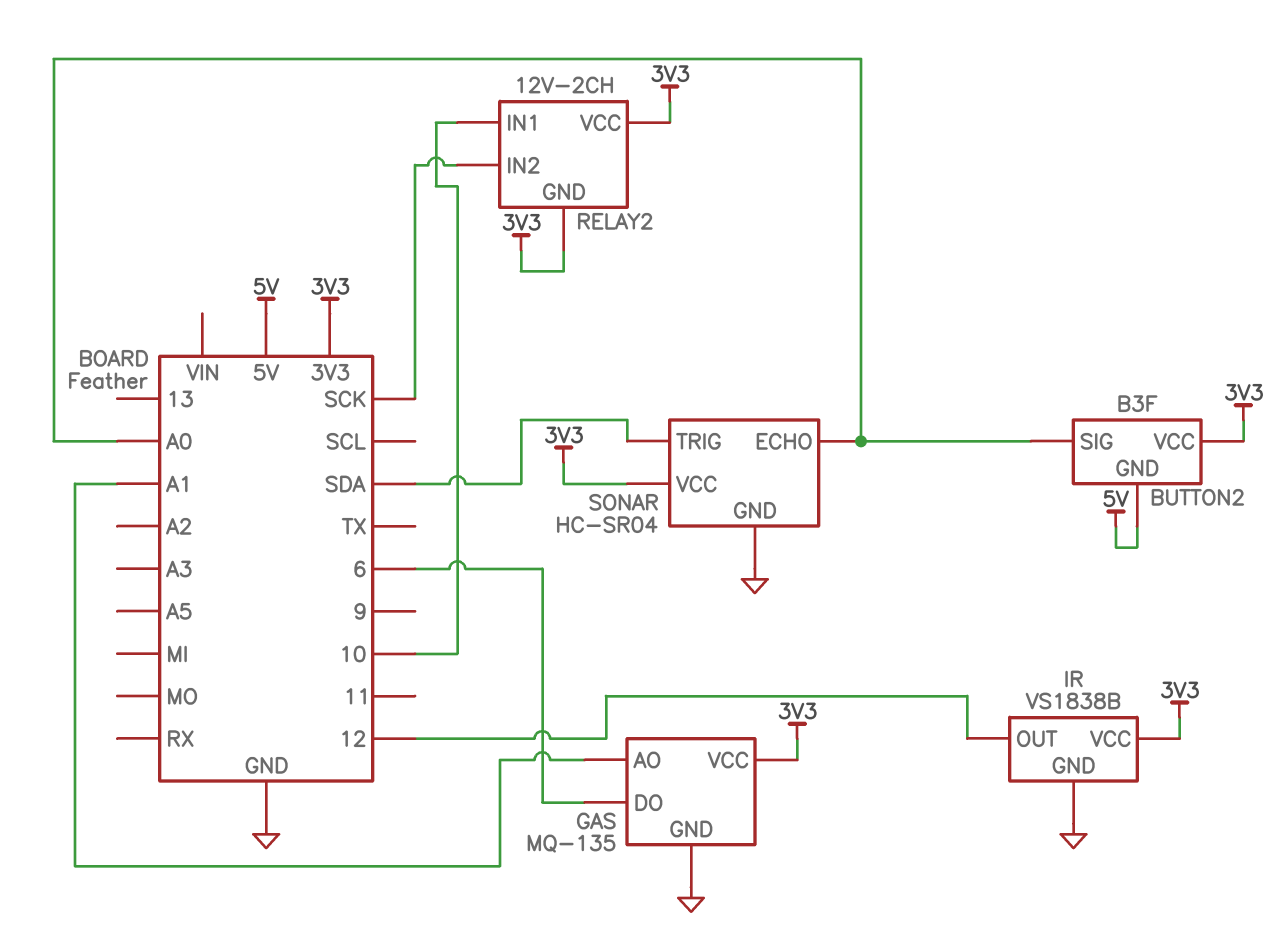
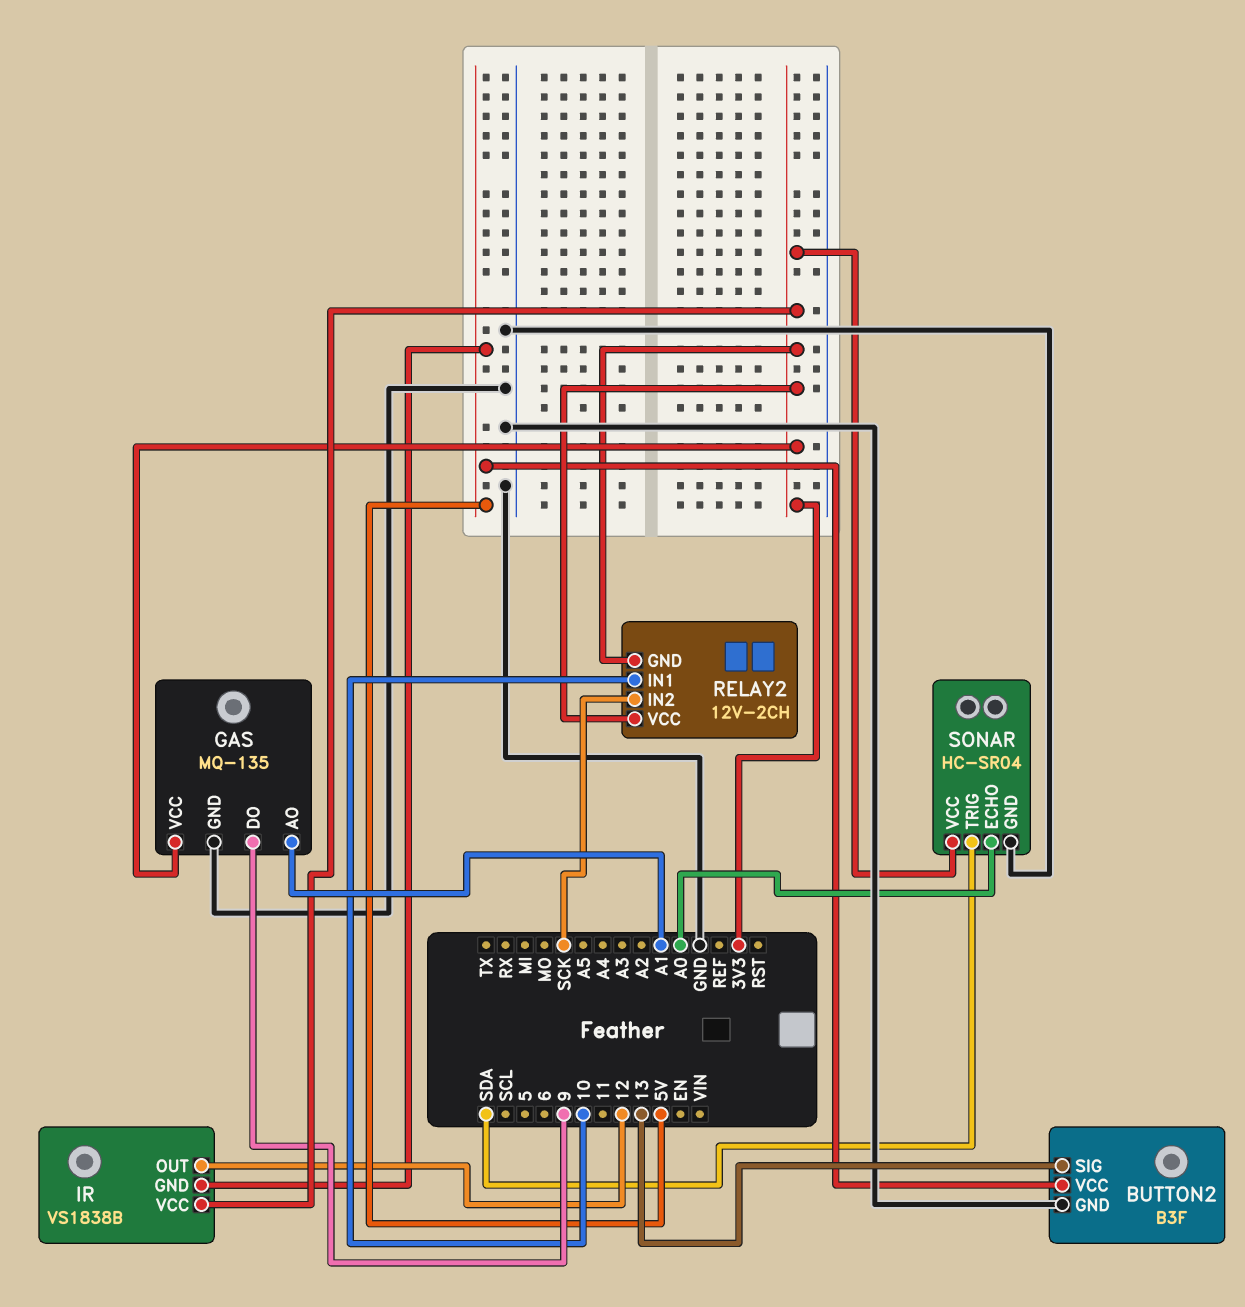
BUTTON2 pin GND: 5V -> GND
BUTTON2 pin SIG: A0 -> 13
BUTTON2 pin VCC: 3V3 -> 5V
GAS pin DO: 6 -> 9
IR pin GND: GND -> 5V

